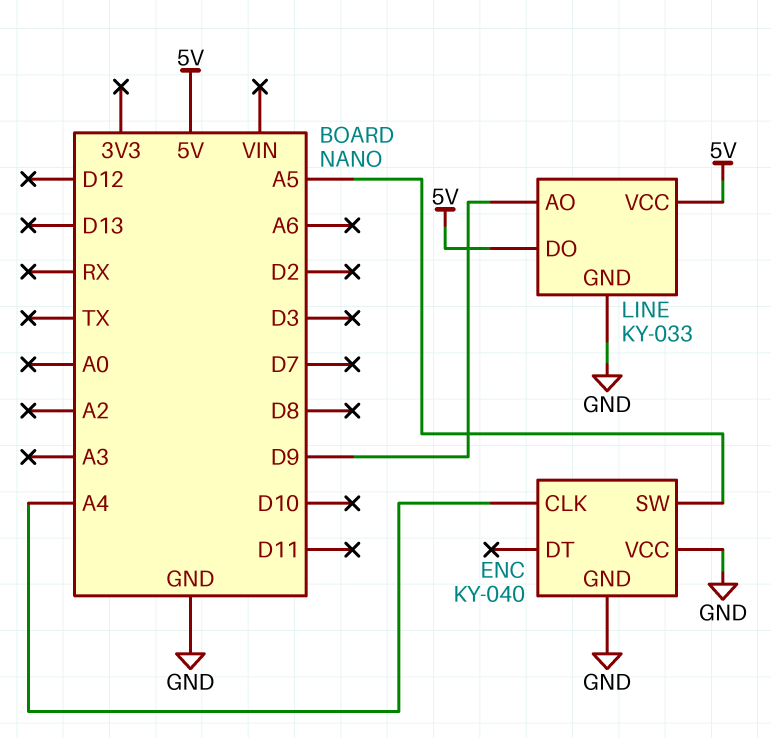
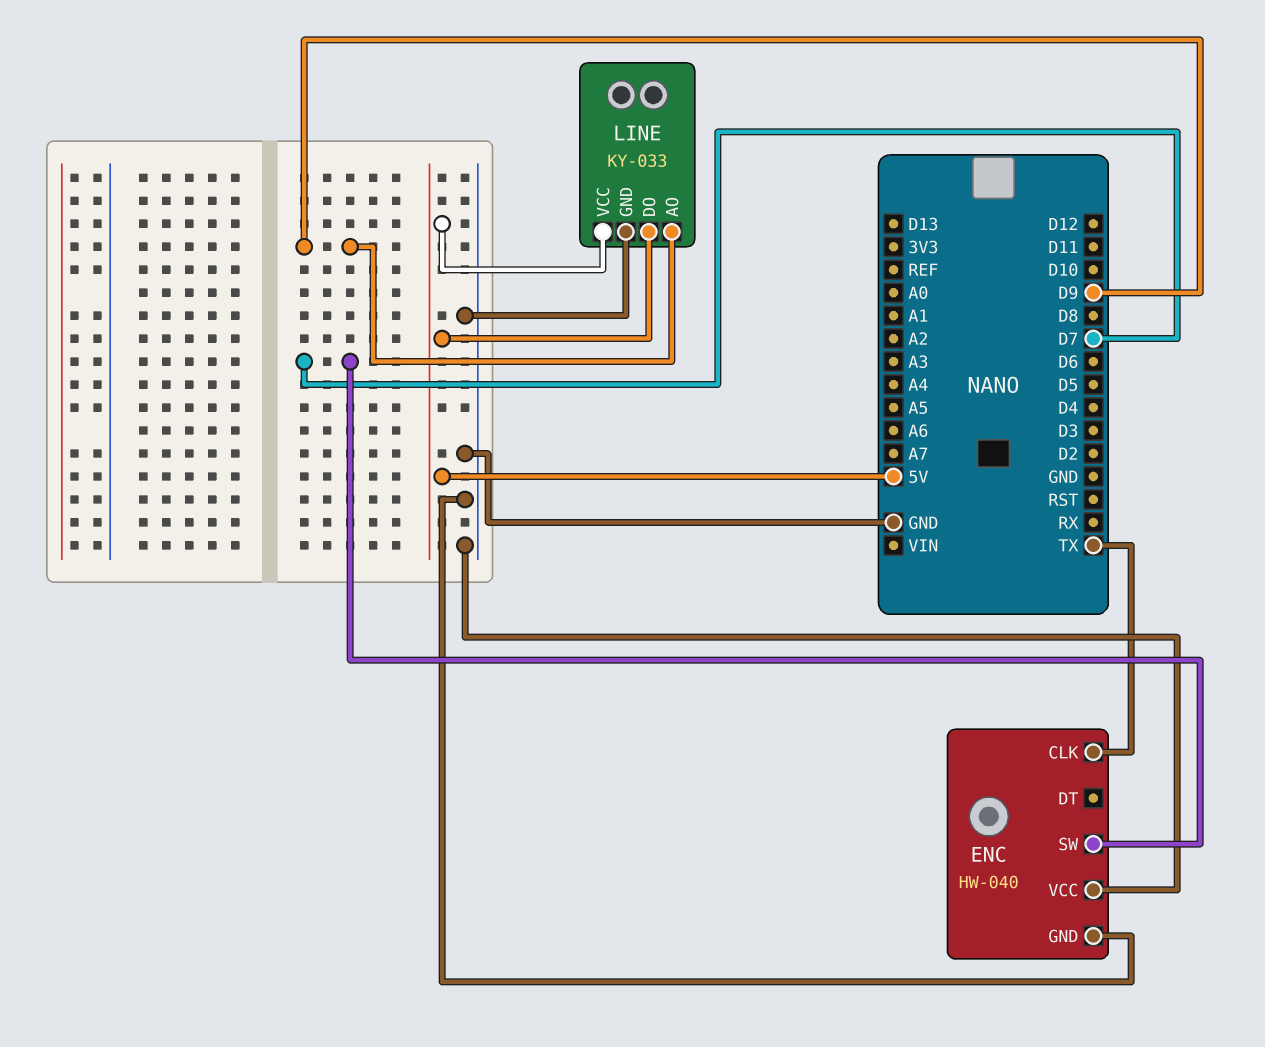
ENC: KY-040 -> HW-040
ENC pin CLK: A4 -> TX
ENC pin SW: A5 -> D7

